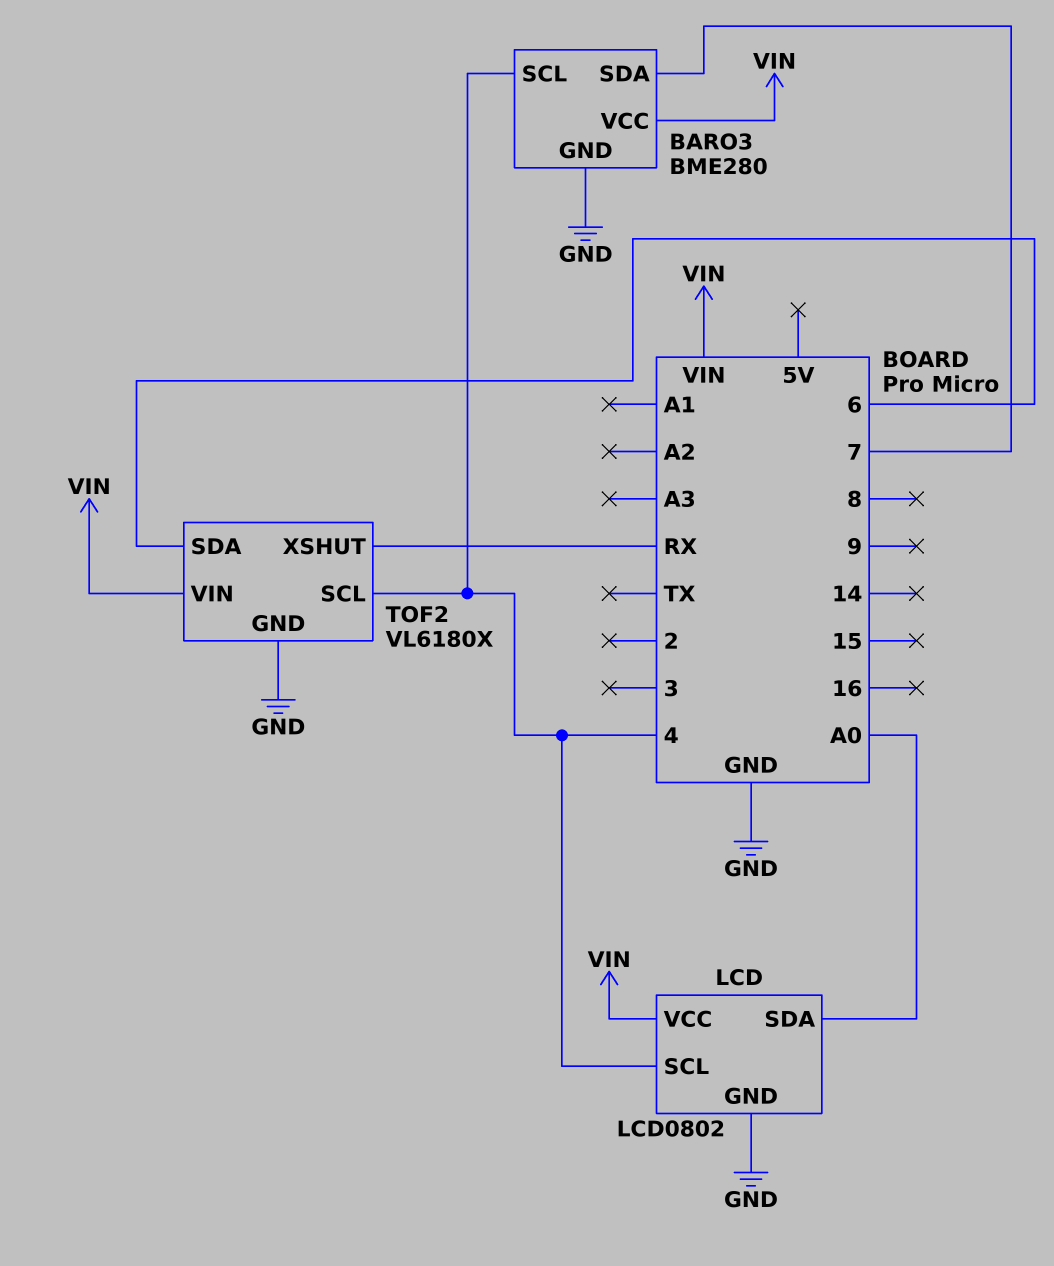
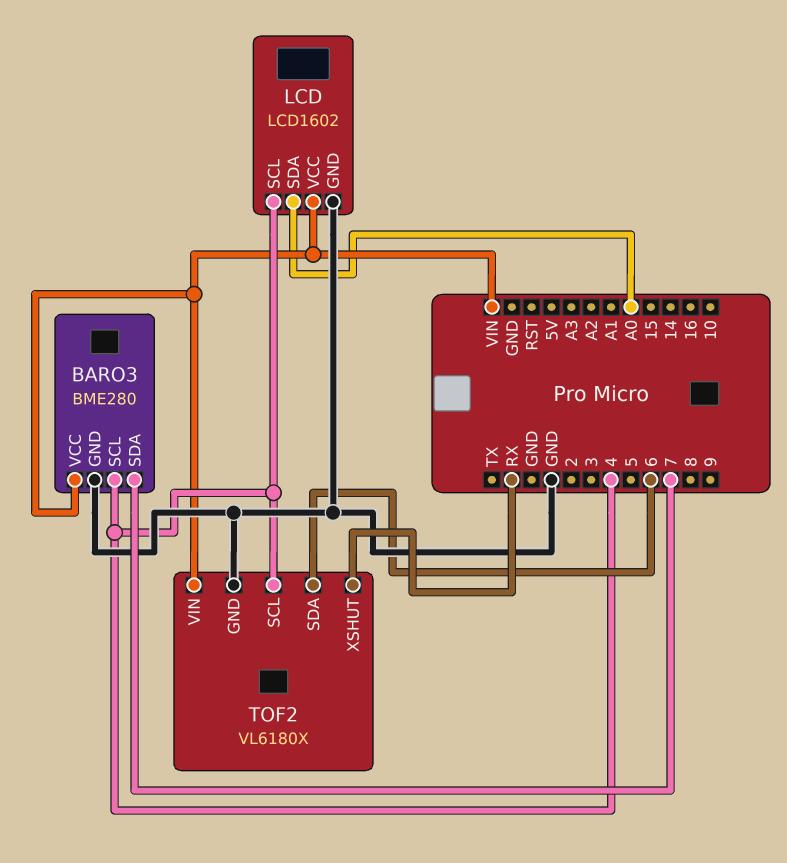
LCD: LCD0802 -> LCD1602

